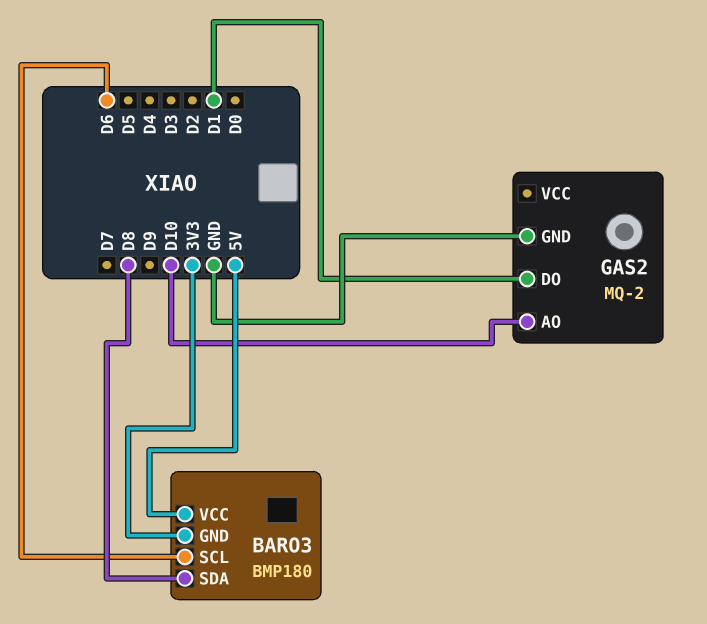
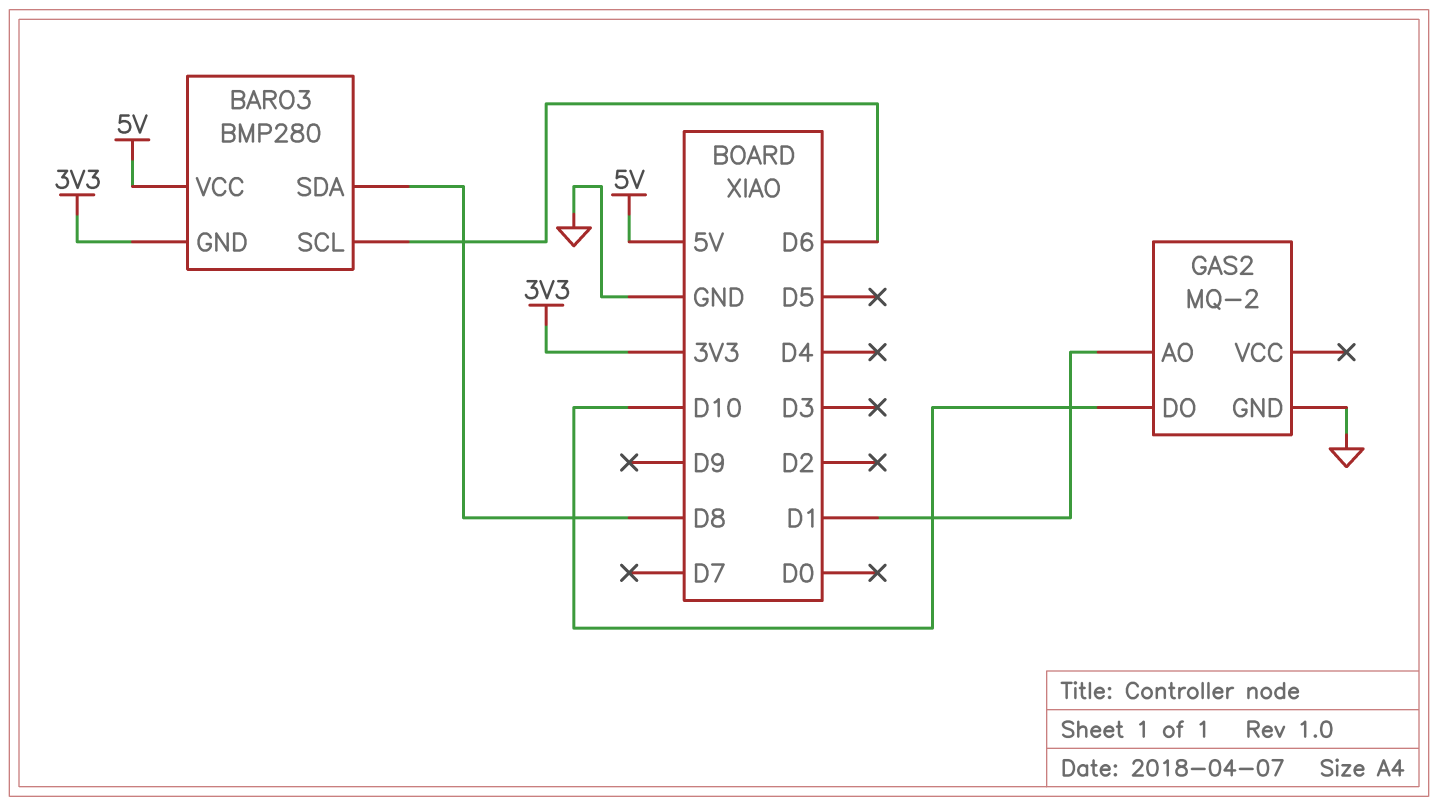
BARO3: BMP180 -> BMP280
GAS2 pin AO: D10 -> D1
GAS2 pin DO: D1 -> D10

